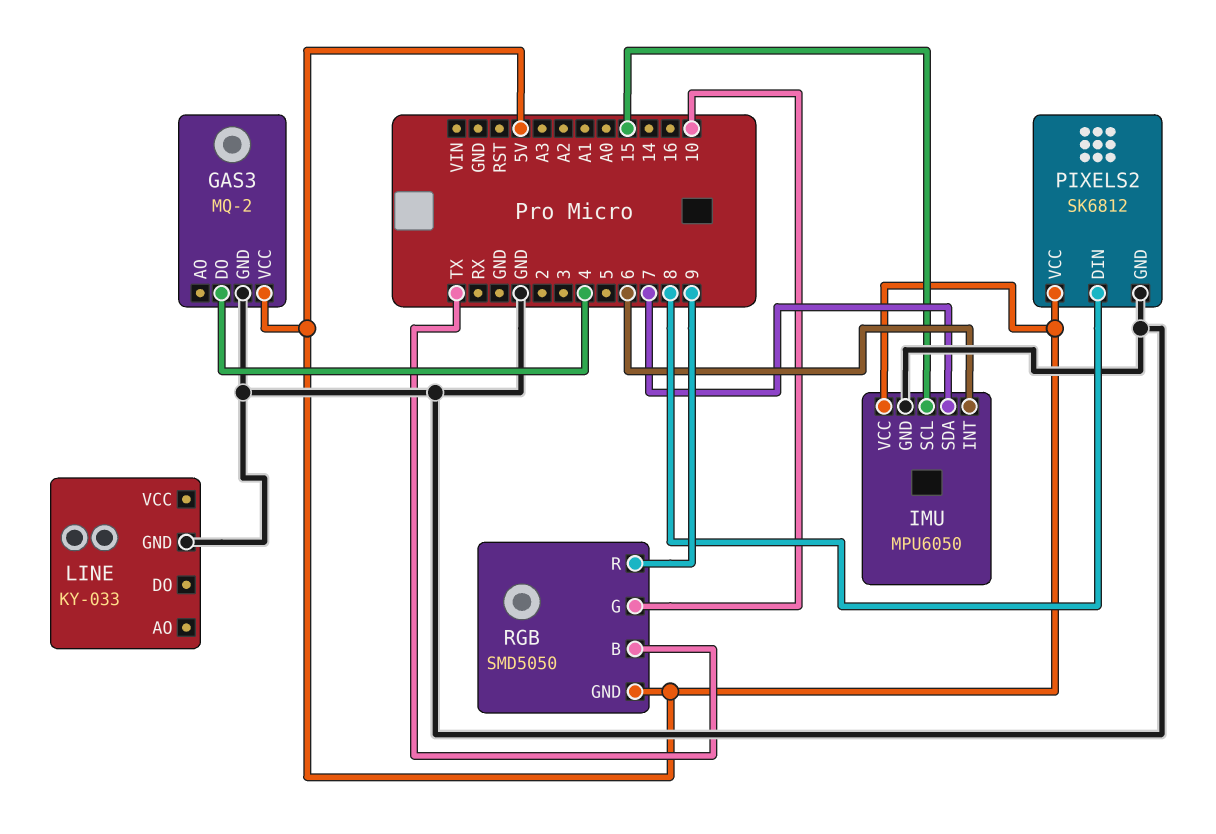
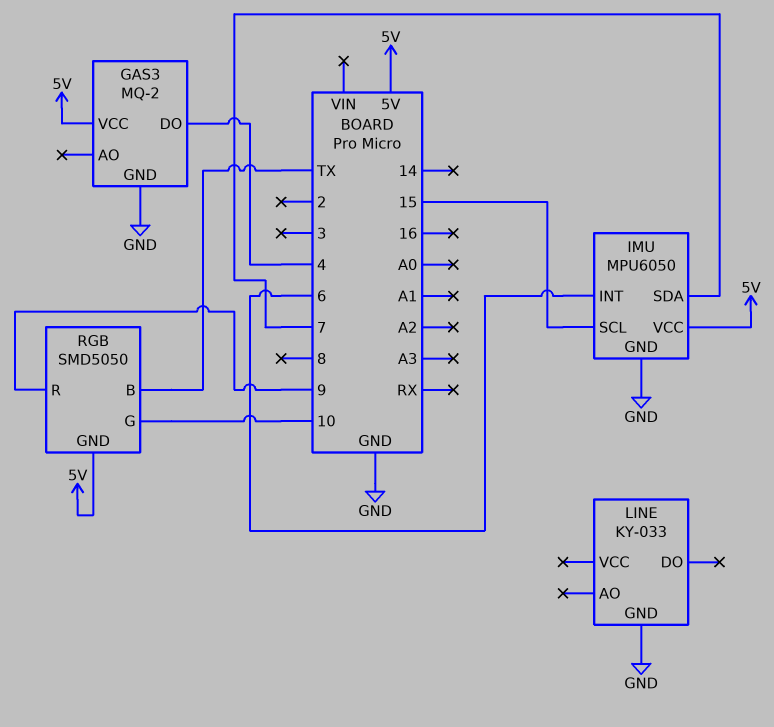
PIXELS2: SK6812 -> none
PIXELS2 pin DIN: 8 -> none
PIXELS2 pin GND: GND -> none
PIXELS2 pin VCC: 5V -> none

